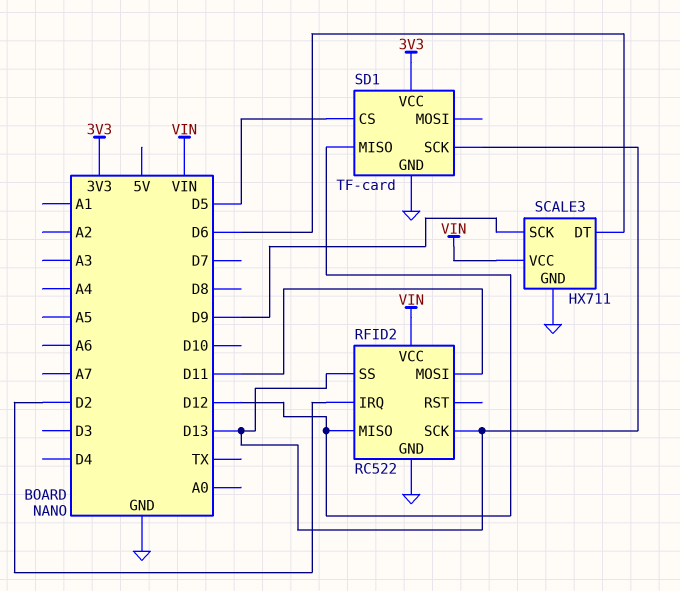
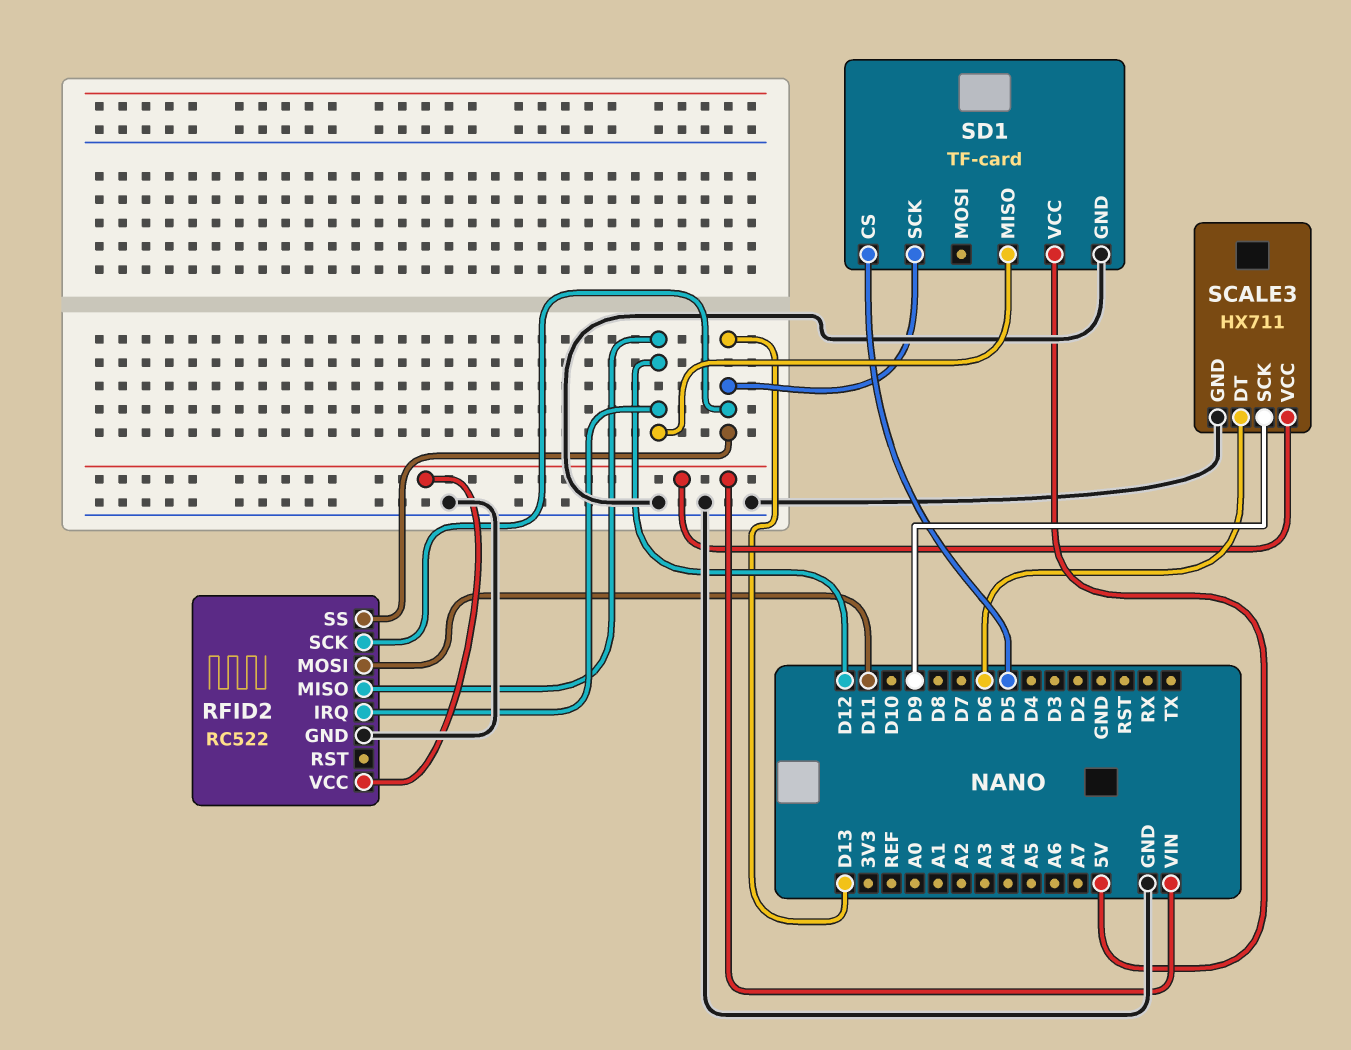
RFID2 pin IRQ: D2 -> D12
SD1 pin VCC: 3V3 -> 5V

